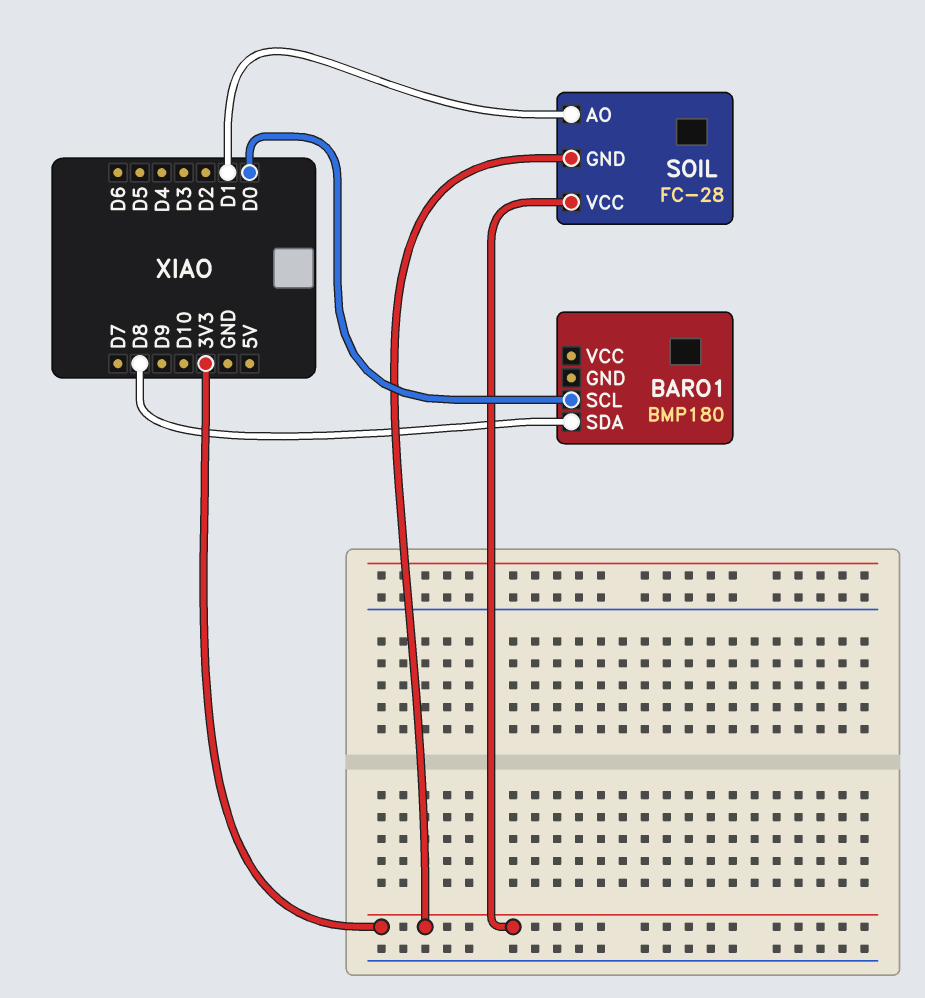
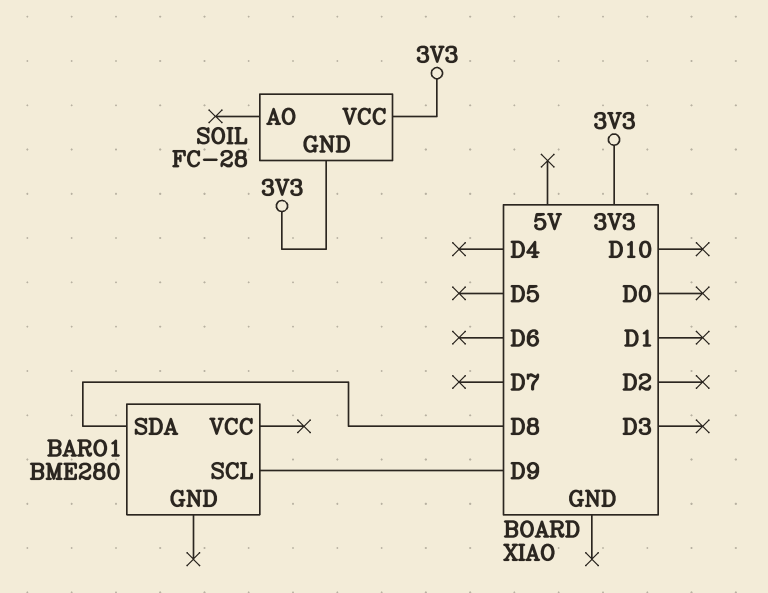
BARO1: BMP180 -> BME280
BARO1 pin SCL: D0 -> D9
SOIL pin AO: D1 -> none

